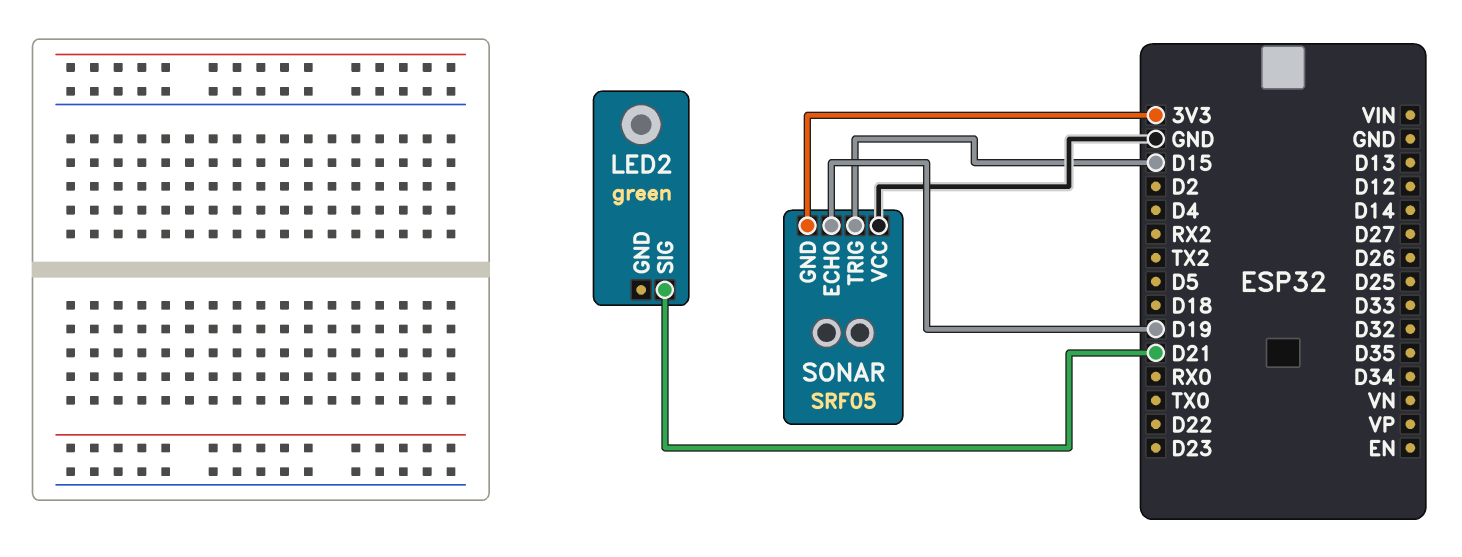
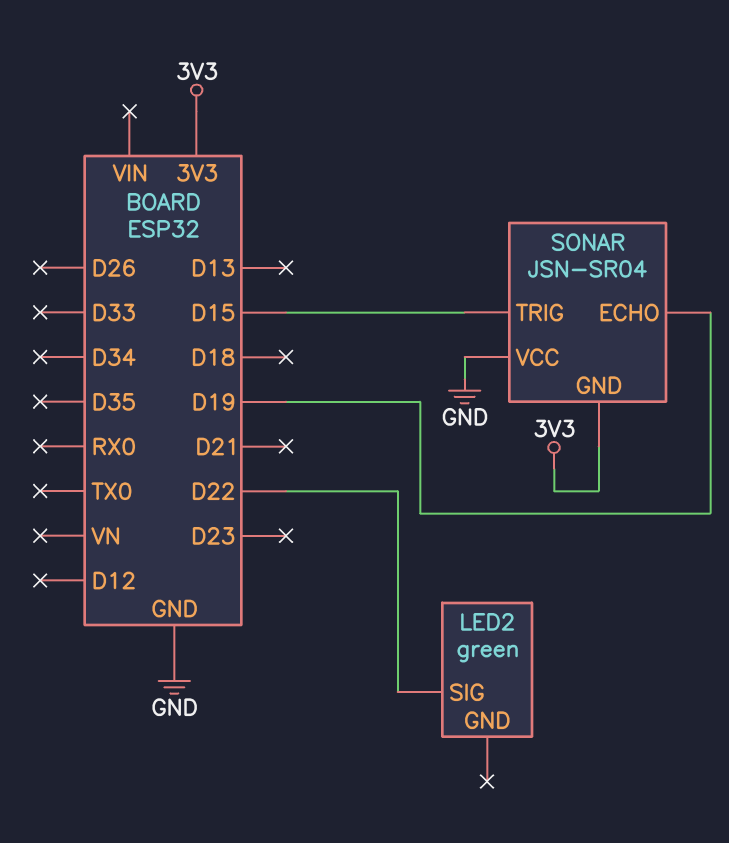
LED2 pin SIG: D21 -> D22
SONAR: SRF05 -> JSN-SR04

